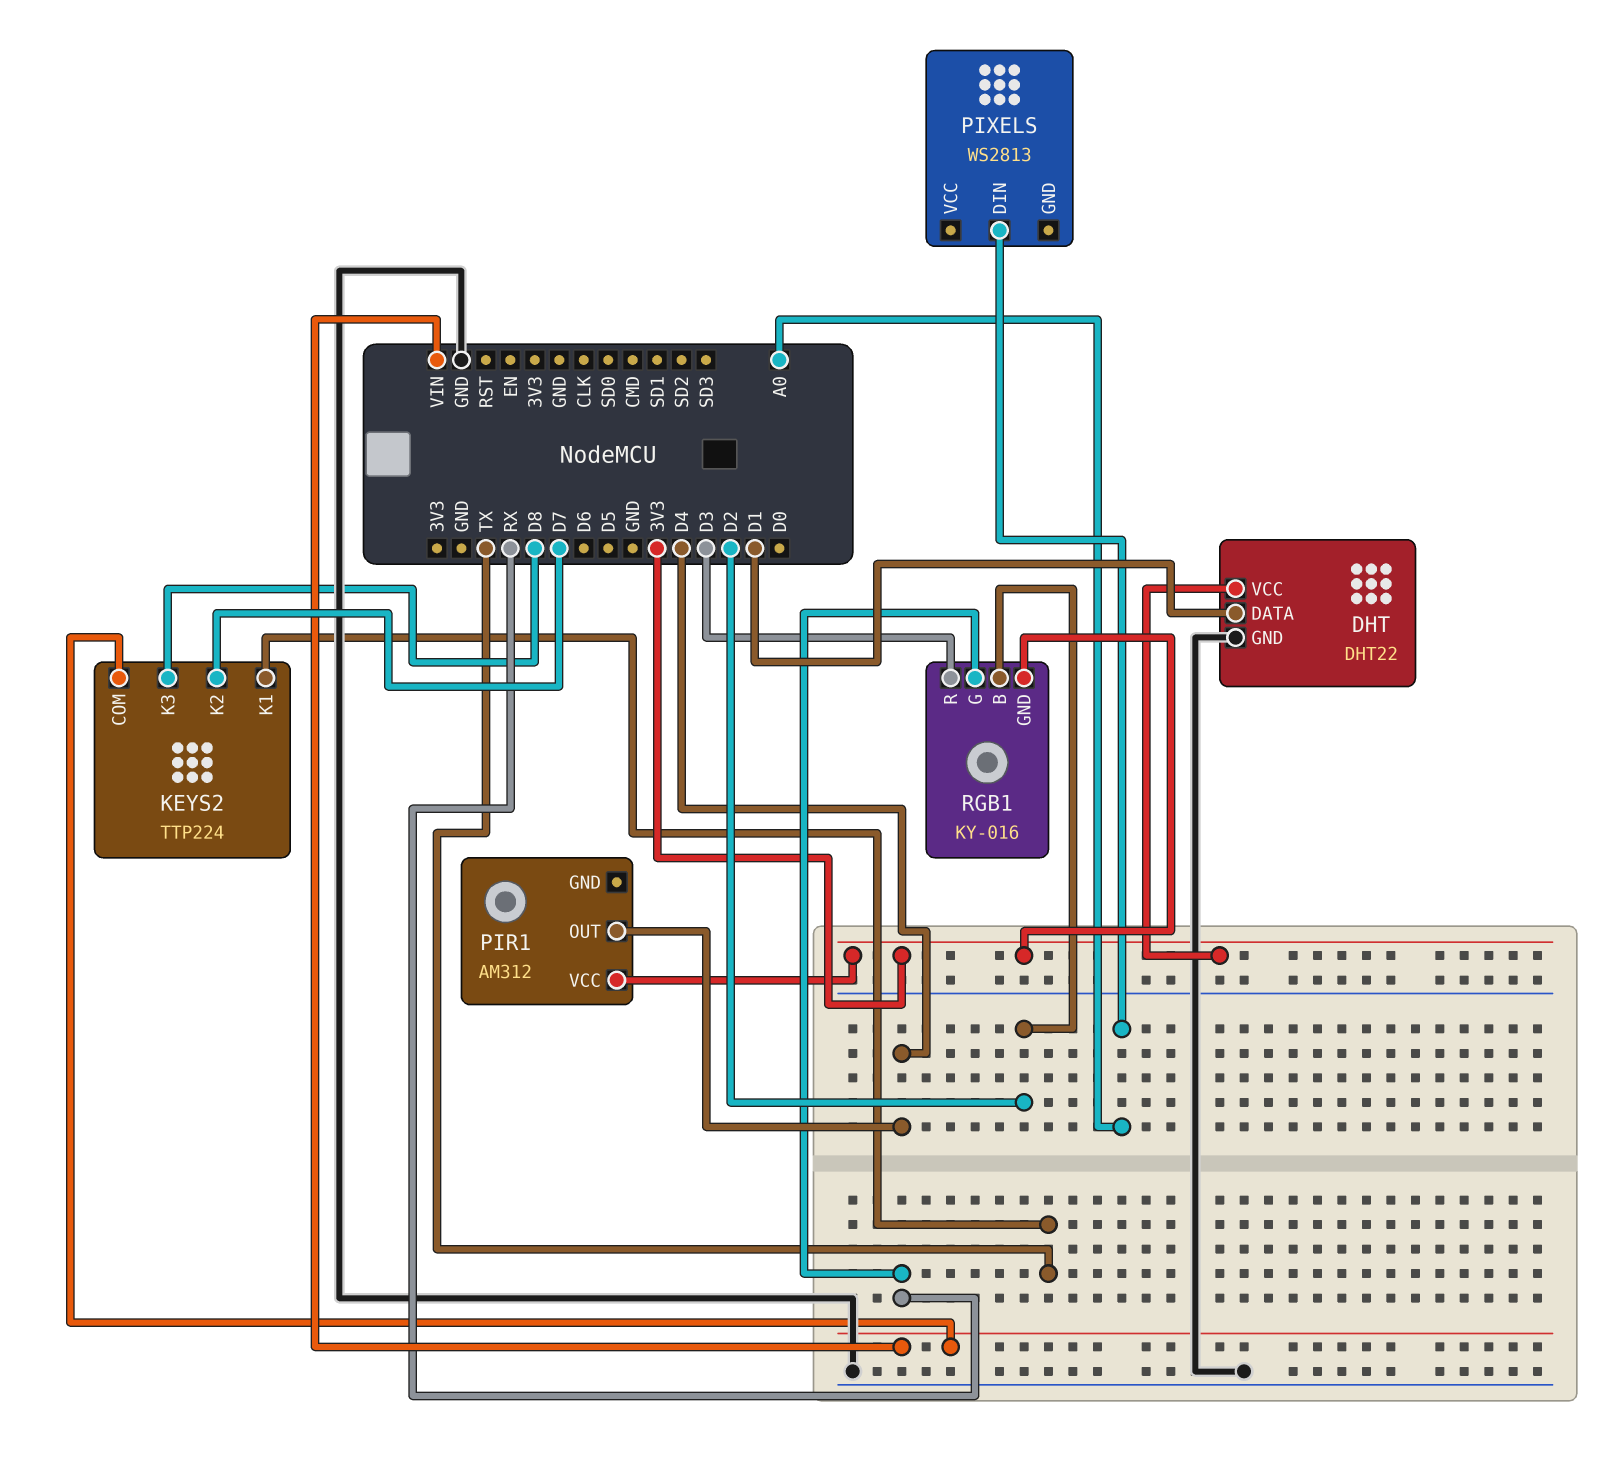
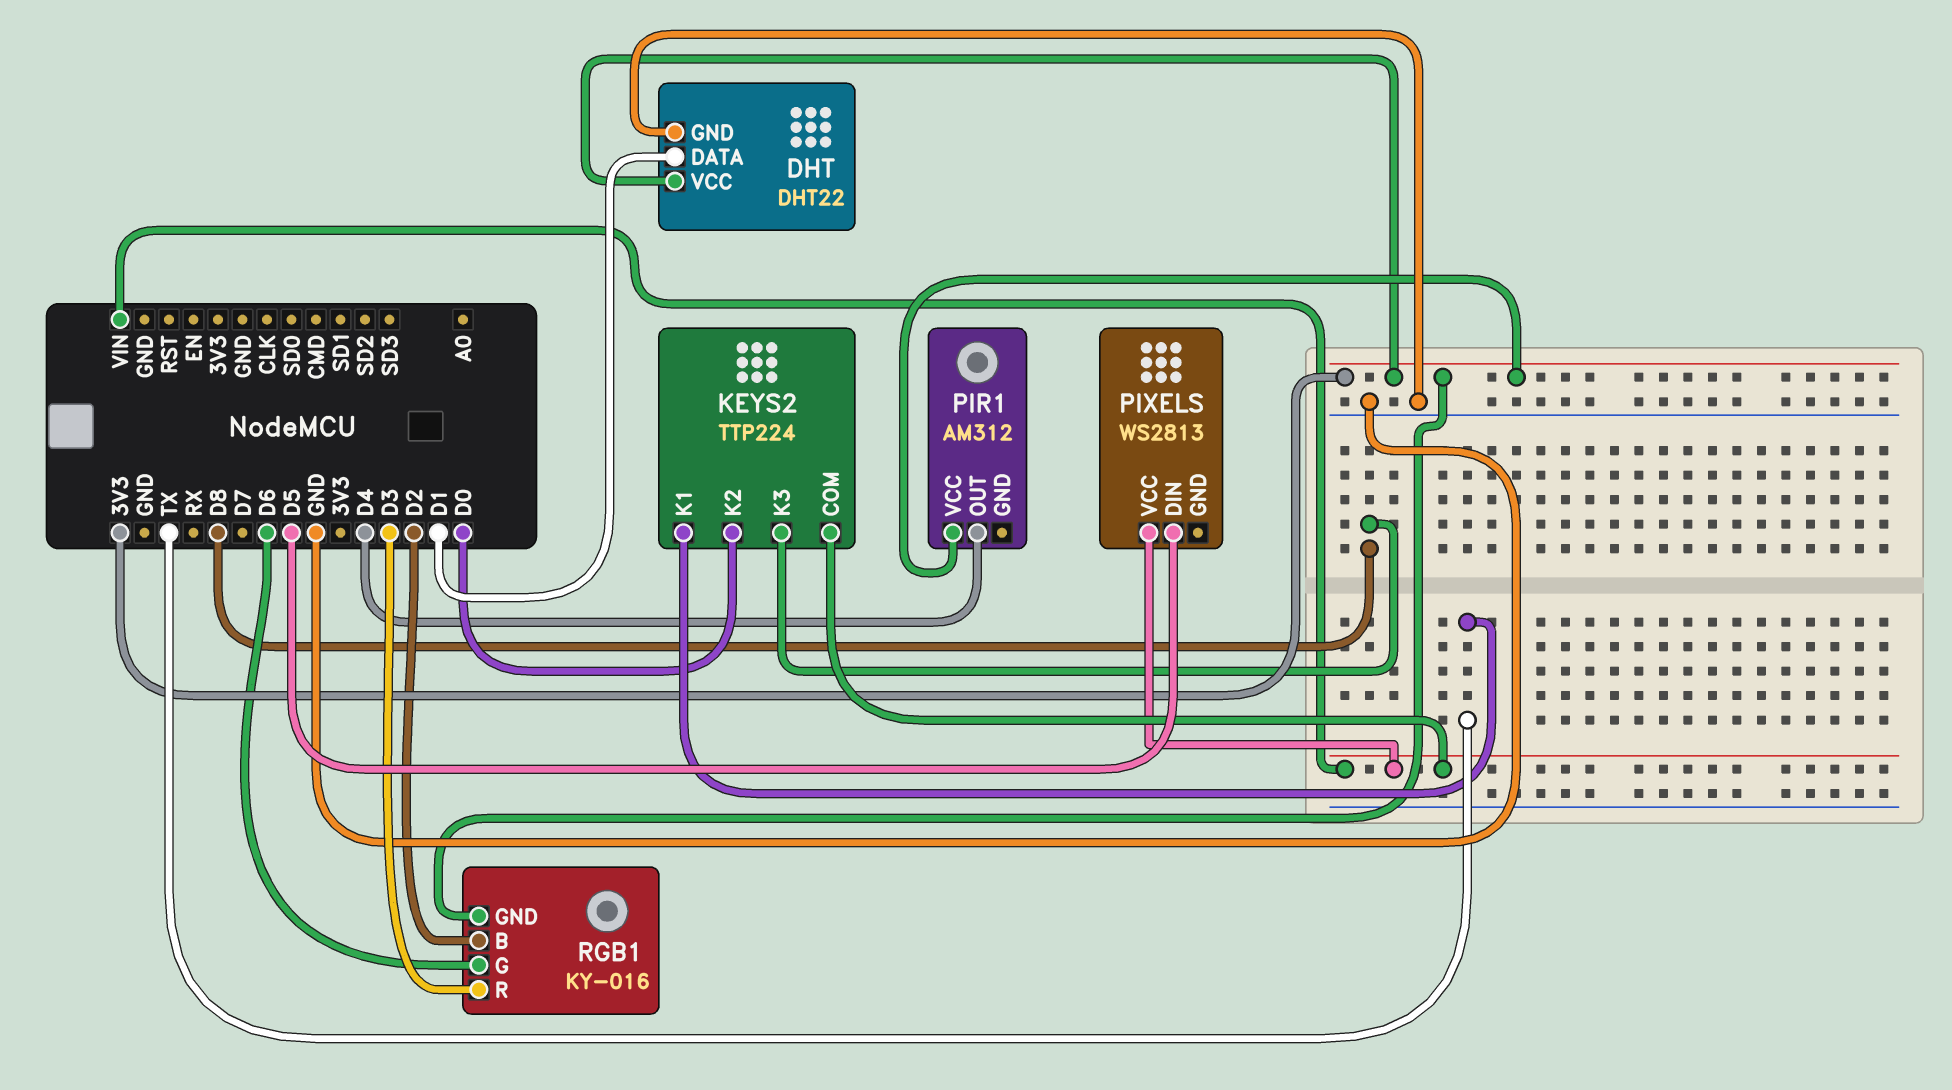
KEYS2 pin K2: D7 -> D0
PIXELS pin DIN: A0 -> D5
PIXELS pin VCC: none -> VIN
RGB1 pin G: RX -> D6

